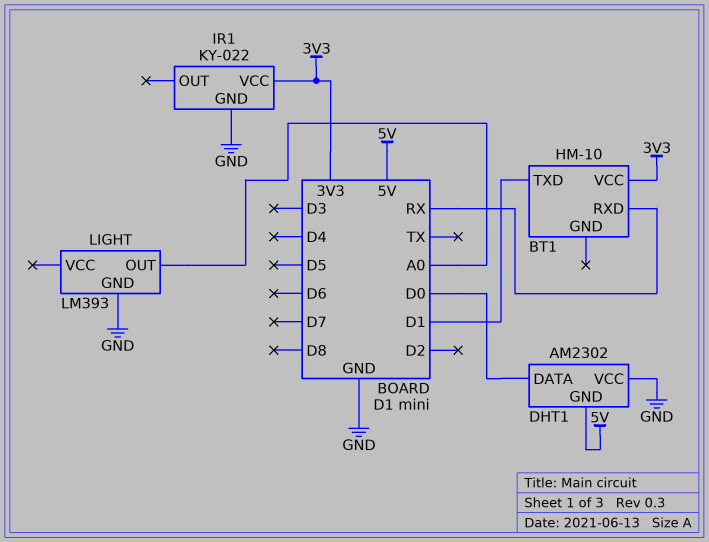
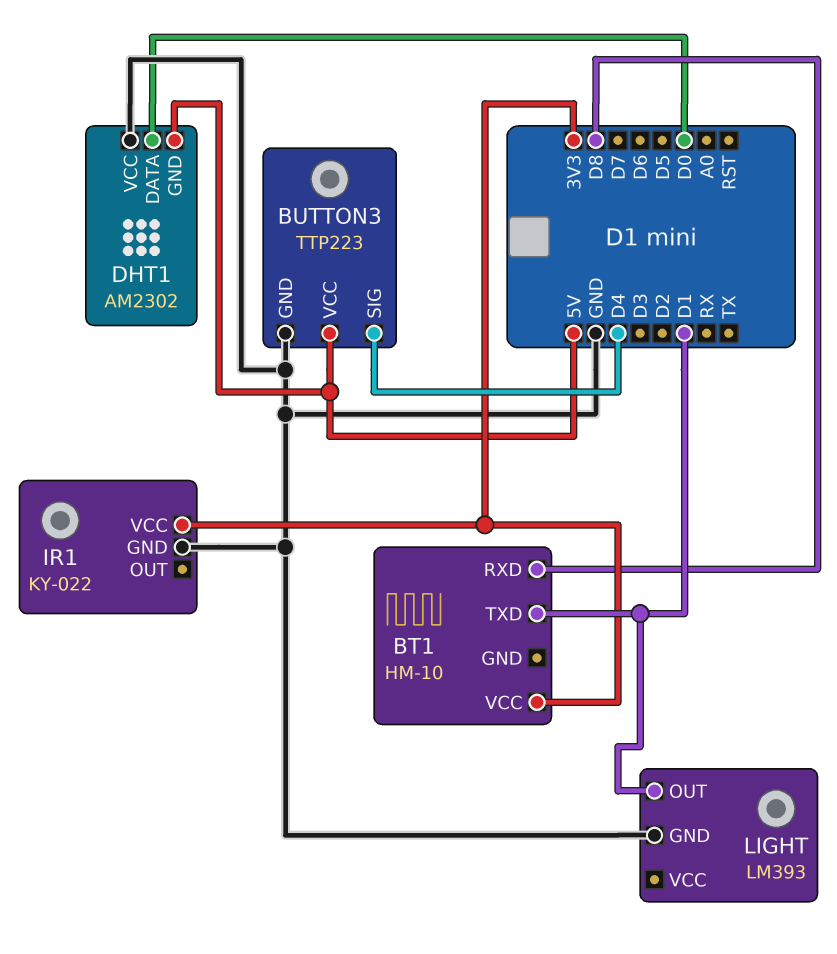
BT1 pin RXD: RX -> D8
BUTTON3: none -> TTP223
BUTTON3 pin GND: none -> GND
BUTTON3 pin SIG: none -> D4
BUTTON3 pin VCC: none -> 5V
LIGHT pin OUT: A0 -> D1

